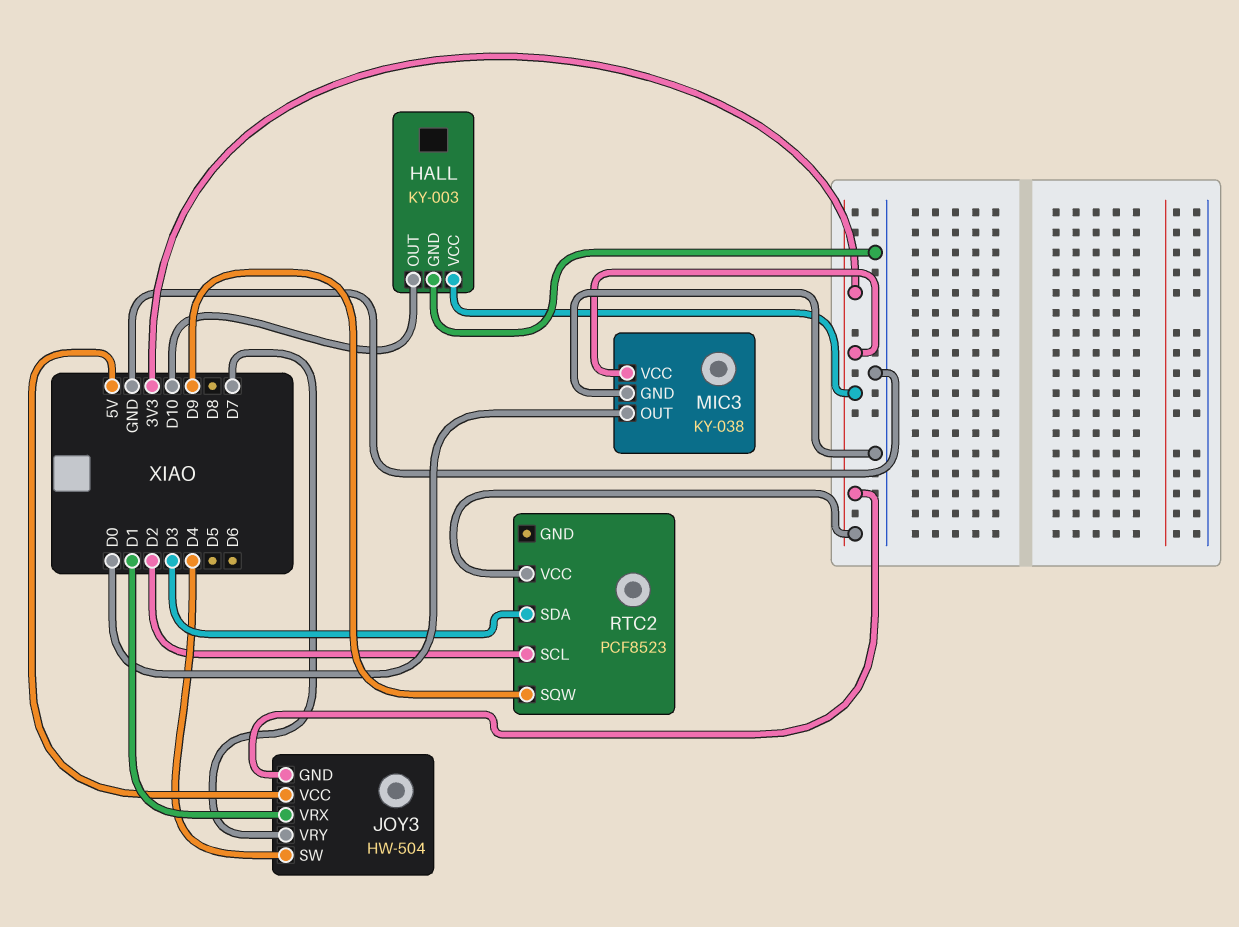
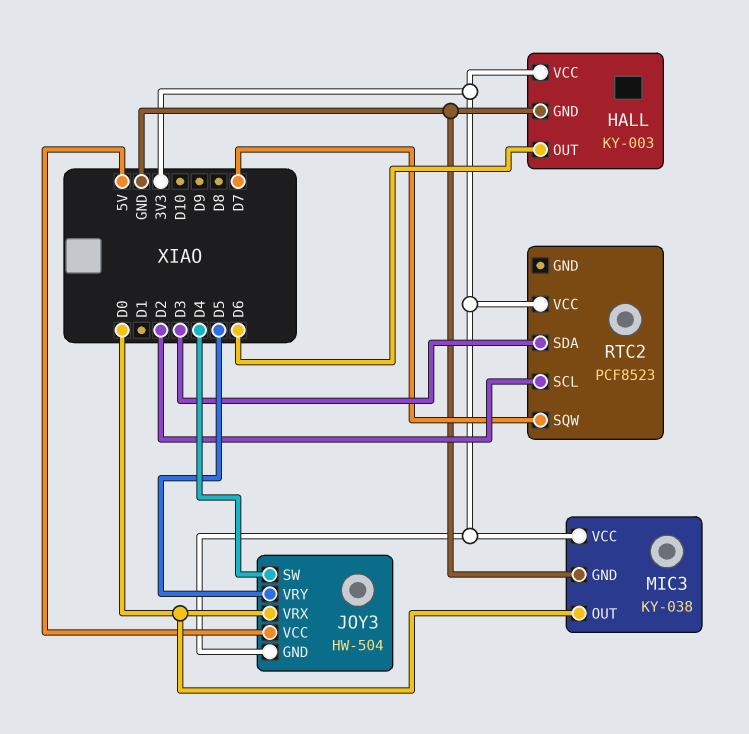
HALL pin OUT: D10 -> D6
JOY3 pin VRX: D1 -> D0
JOY3 pin VRY: D7 -> D5
RTC2 pin SQW: D9 -> D7

